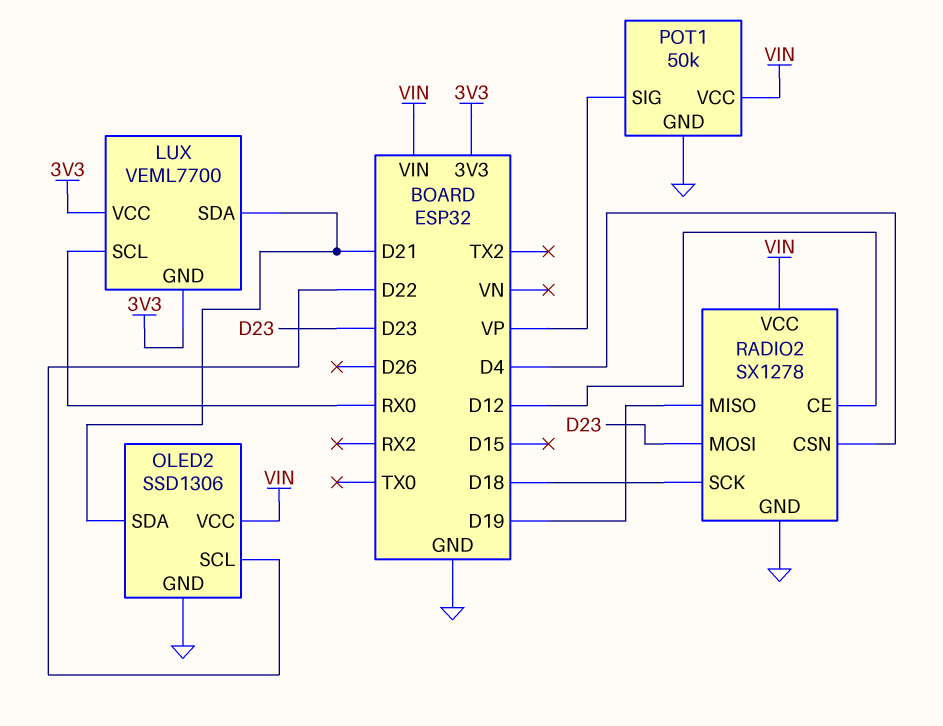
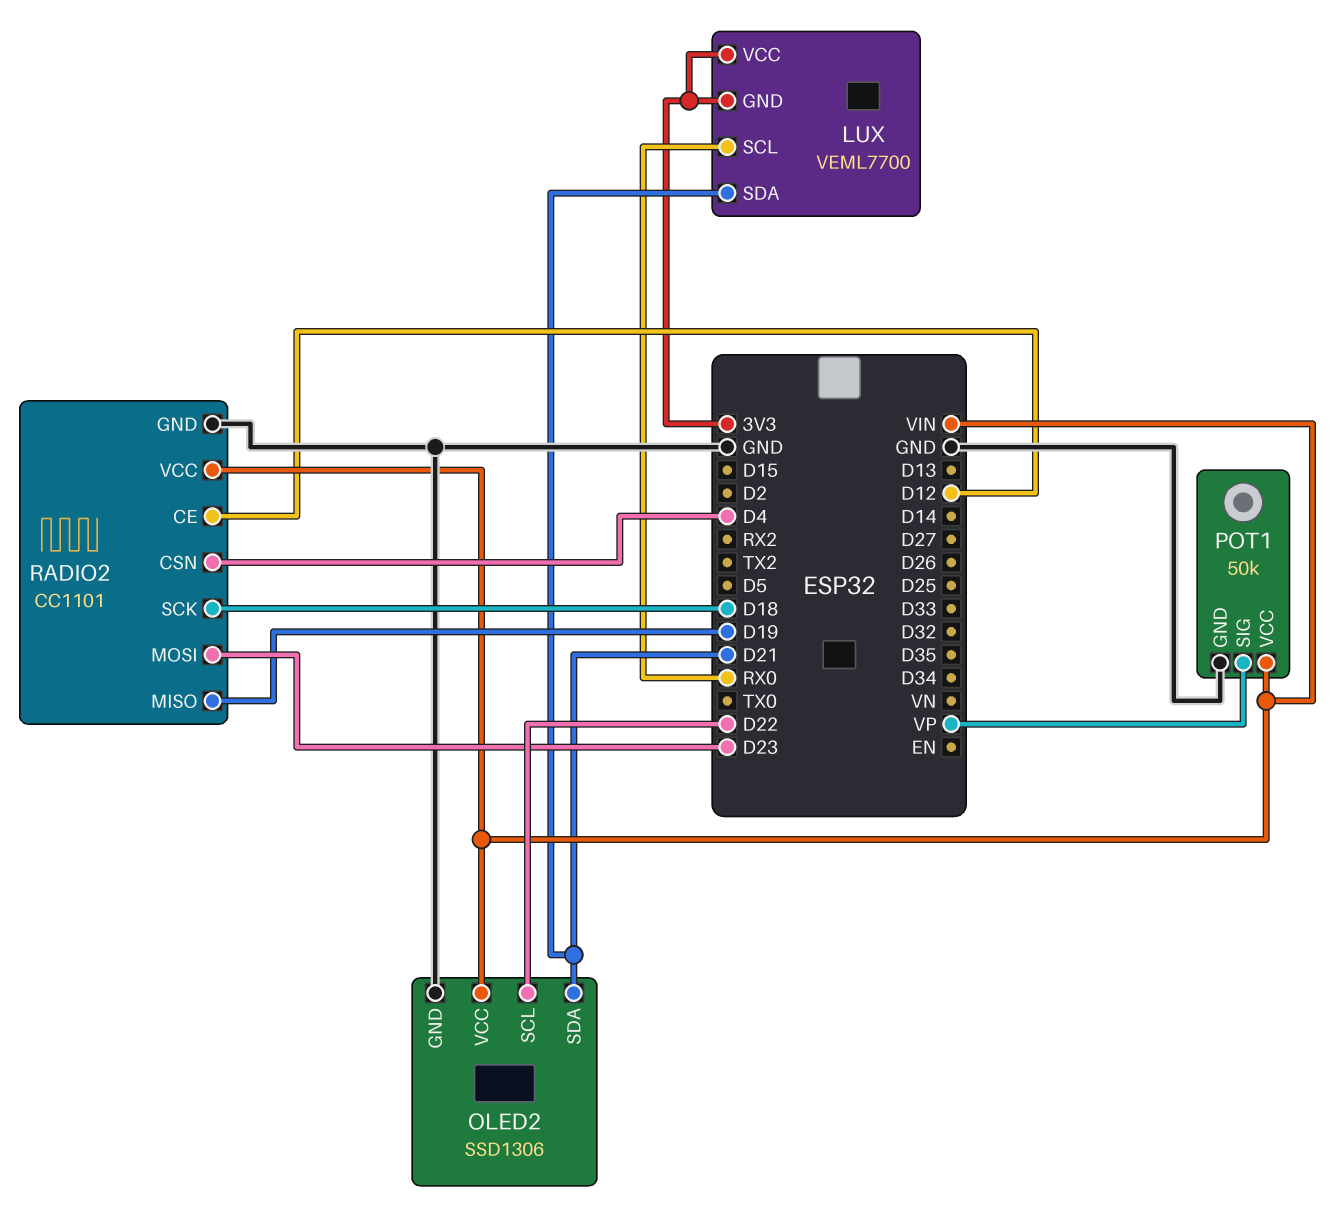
RADIO2: SX1278 -> CC1101

